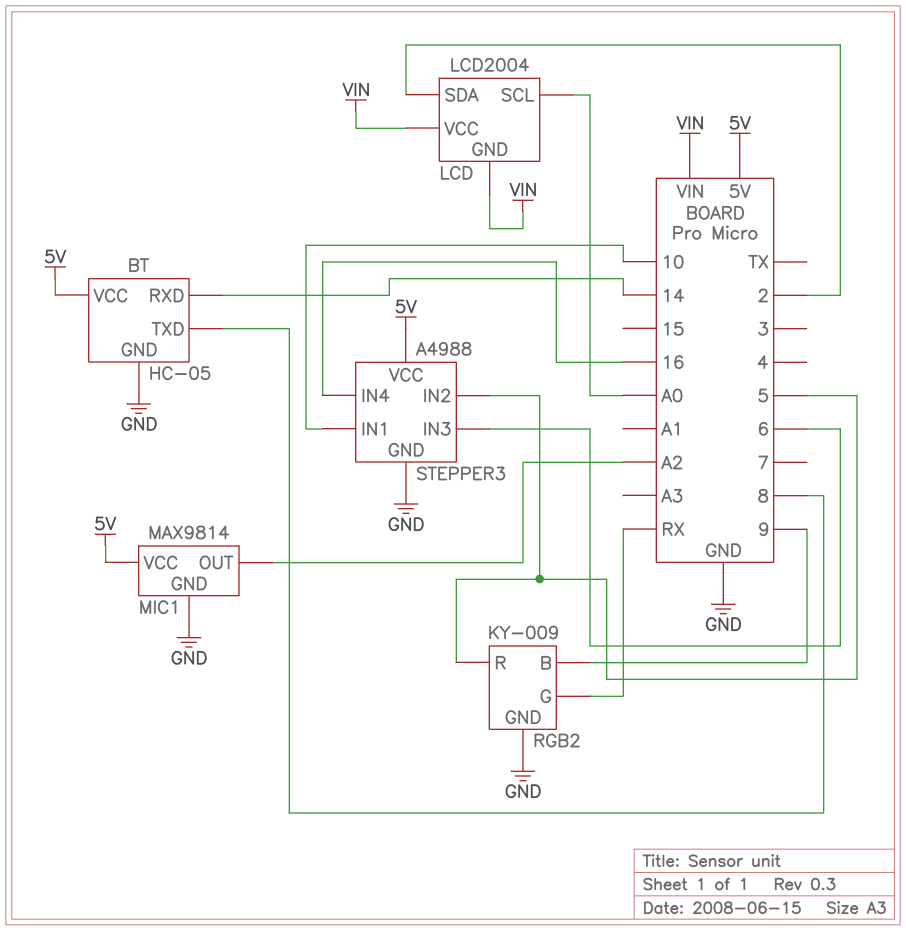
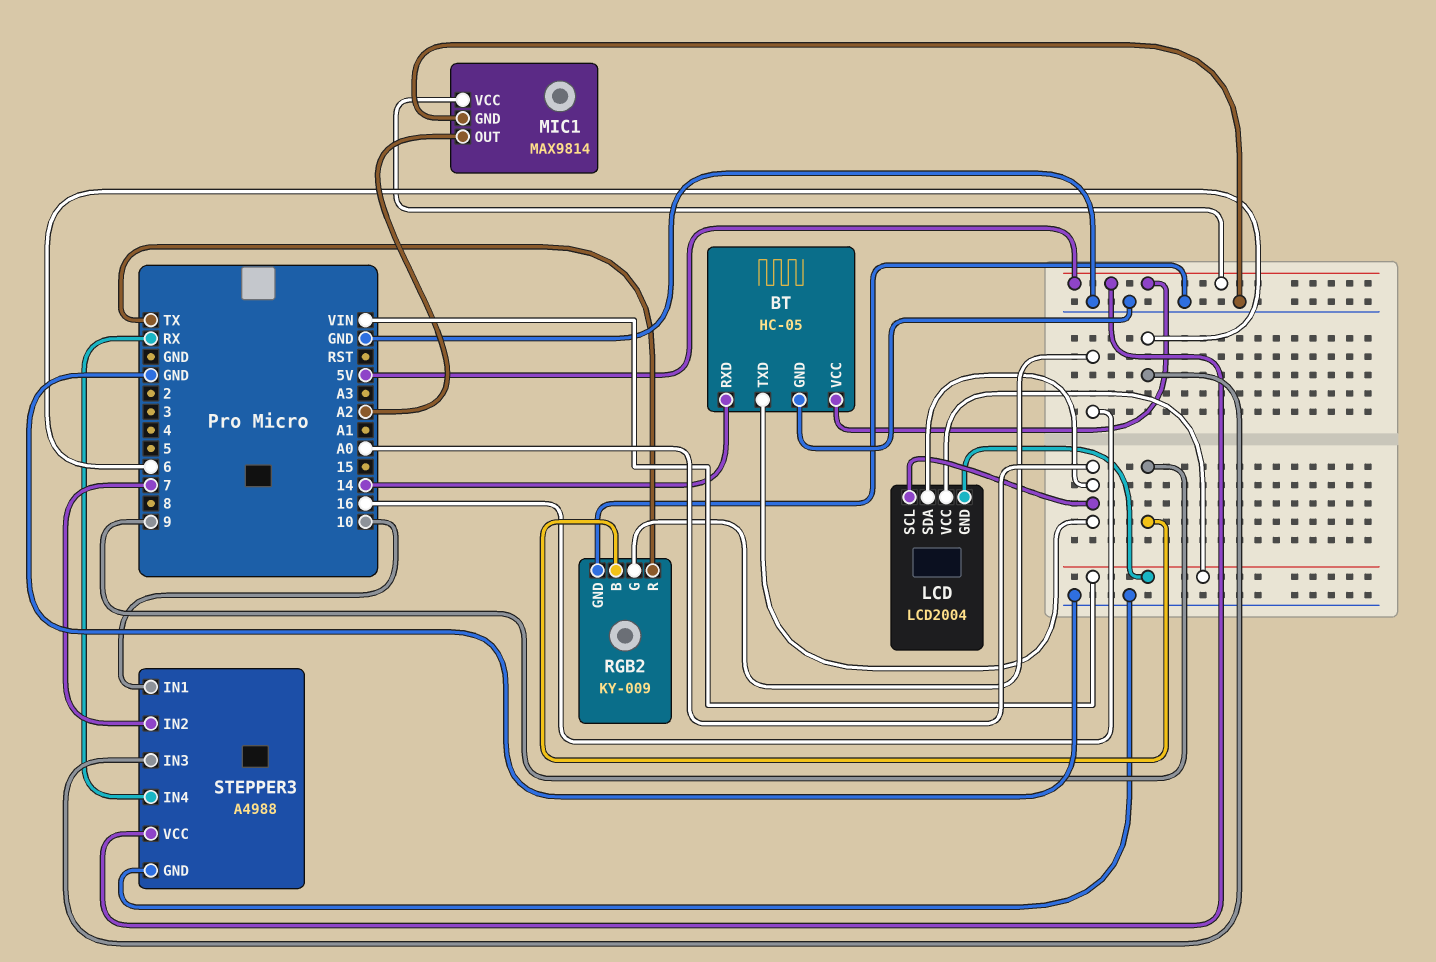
BT pin TXD: 8 -> A0
LCD pin SDA: 2 -> A0
RGB2 pin G: RX -> 16
RGB2 pin R: 5 -> TX
STEPPER3 pin IN2: 5 -> 7
STEPPER3 pin IN4: 16 -> RX

